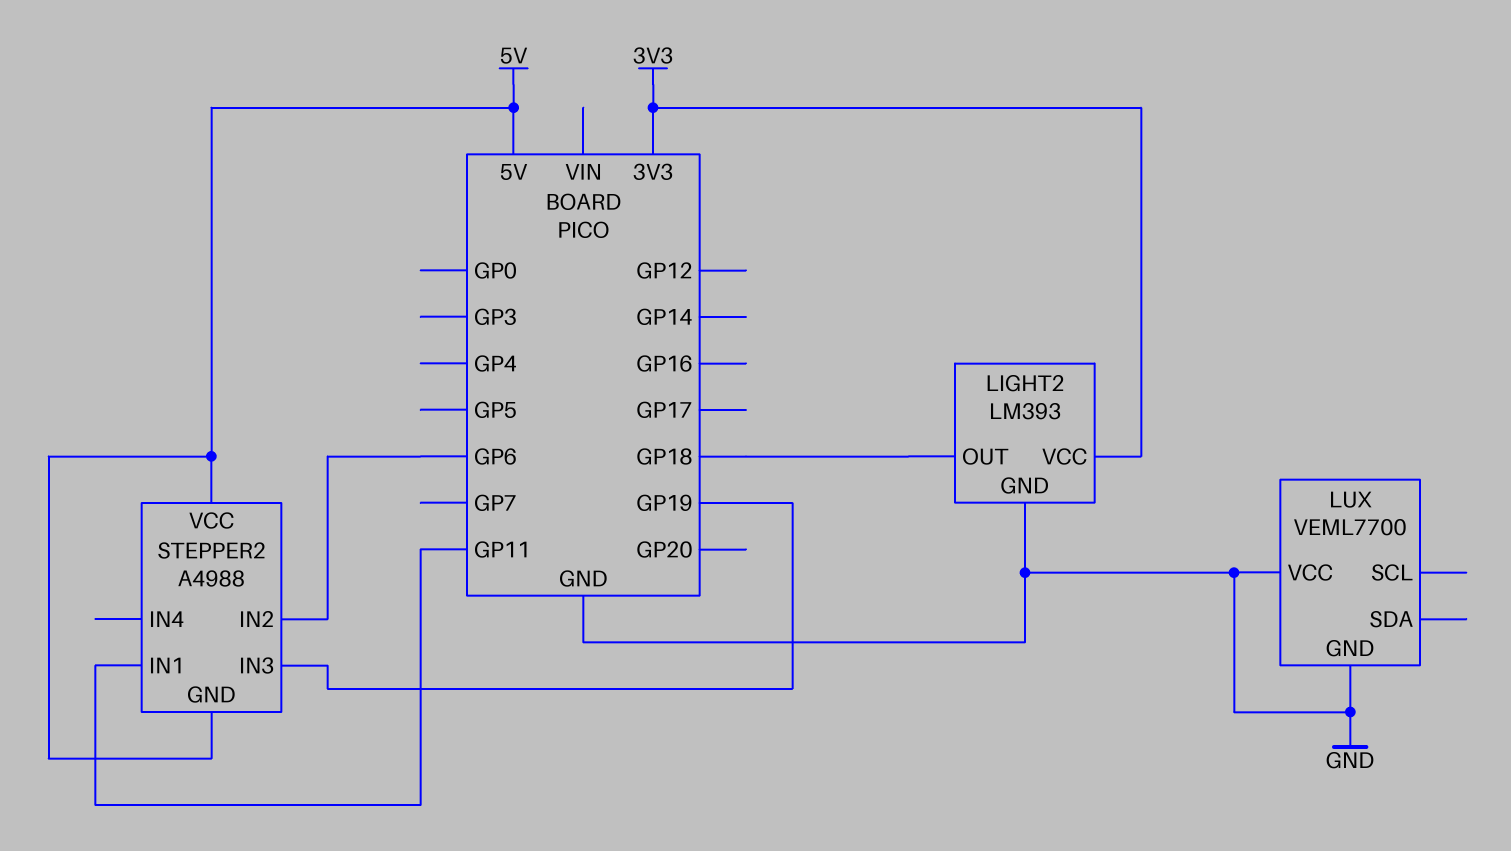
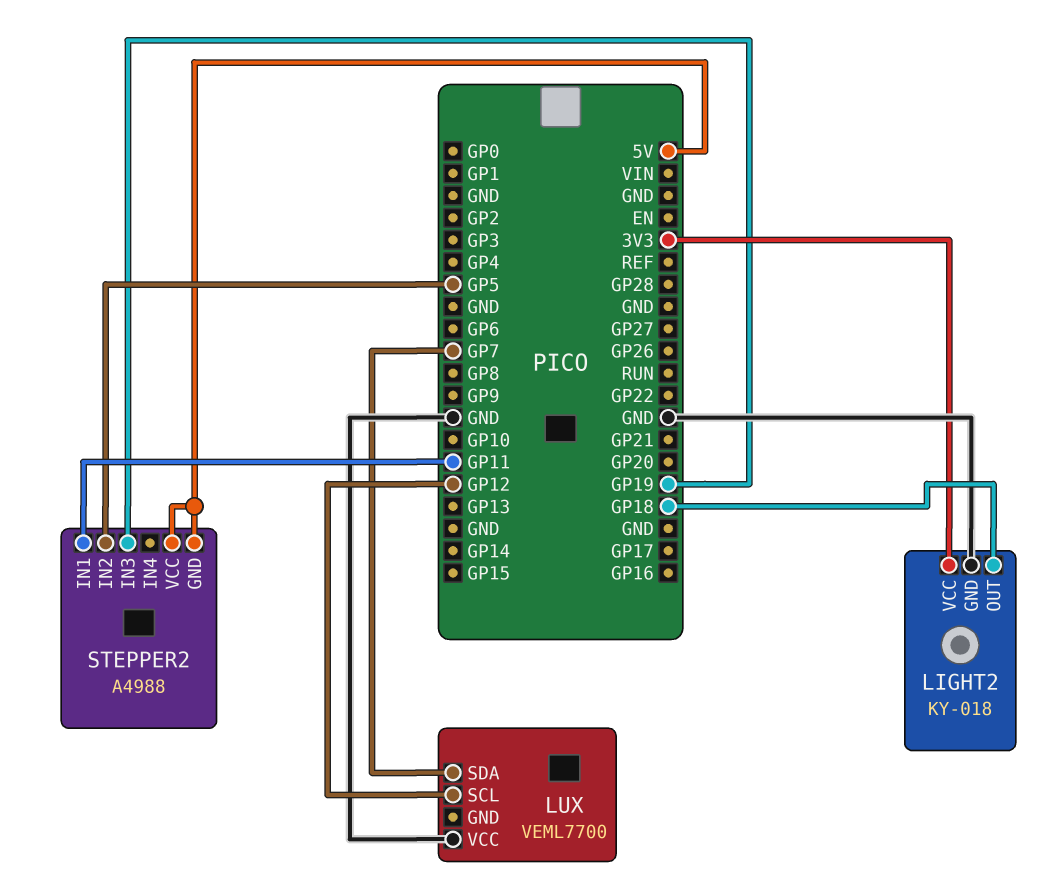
LIGHT2: LM393 -> KY-018
LUX pin GND: GND -> none
LUX pin SCL: none -> GP12
LUX pin SDA: none -> GP7
STEPPER2 pin IN2: GP6 -> GP5

